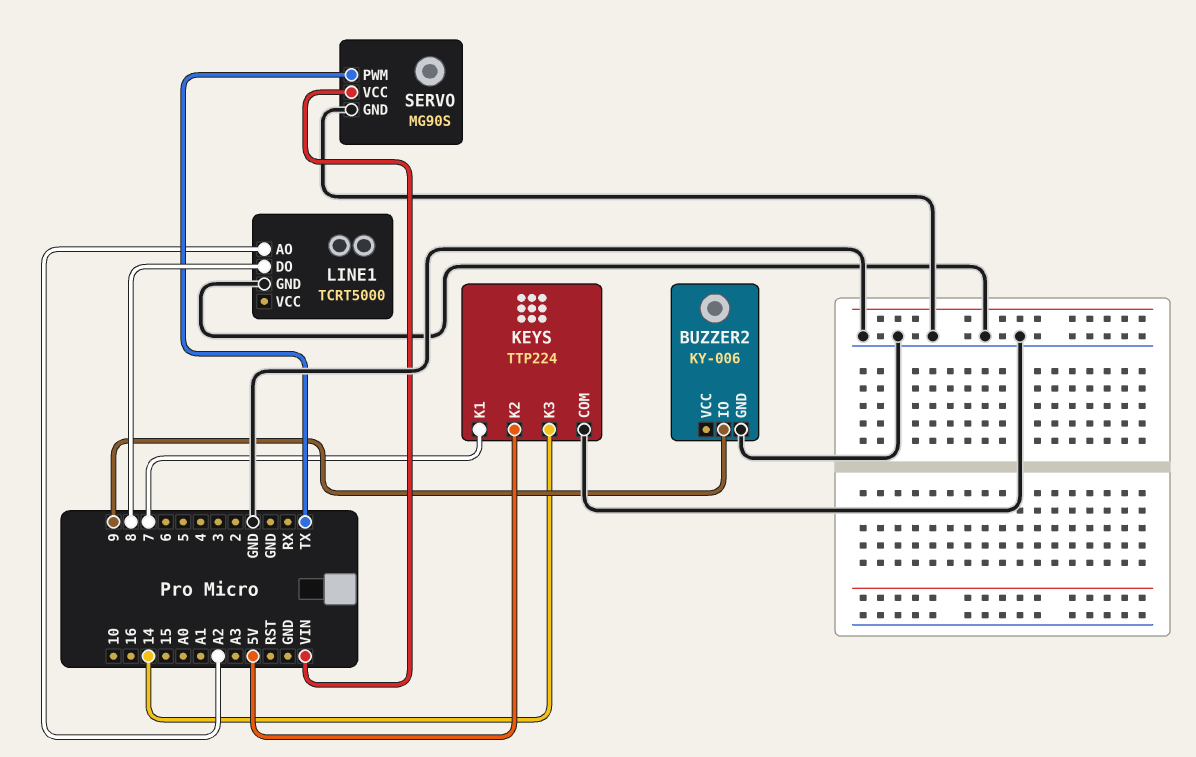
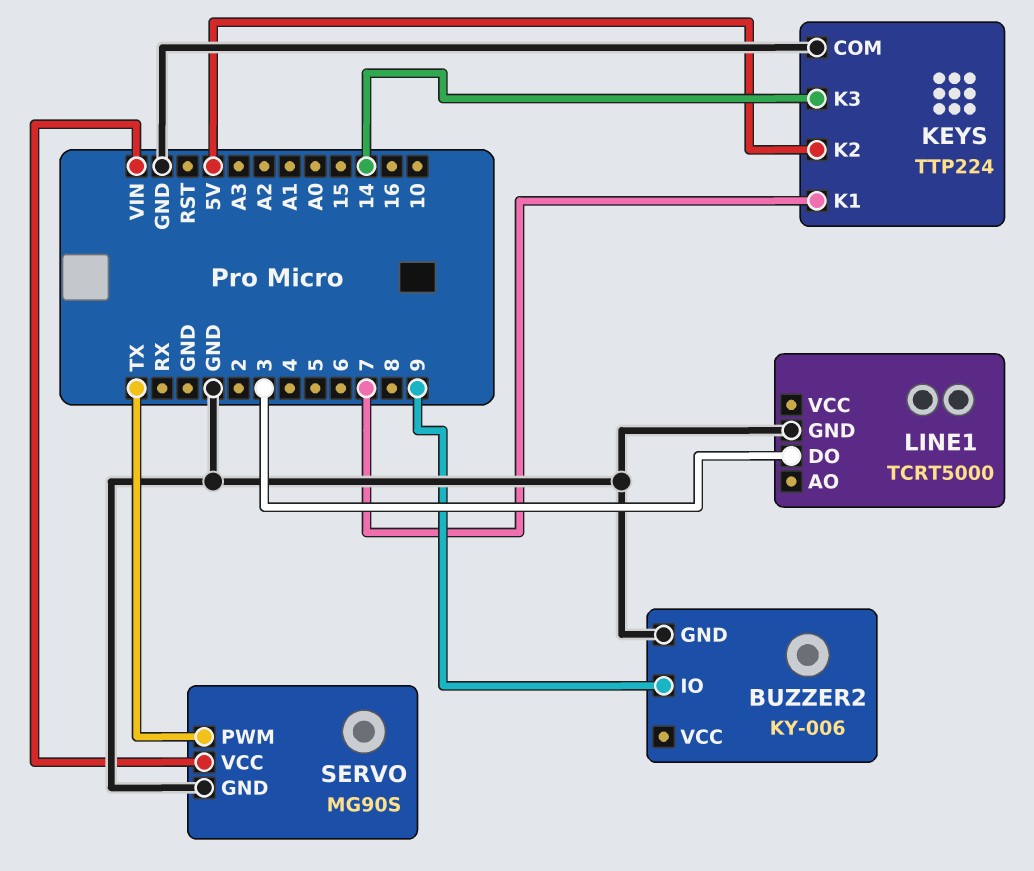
LINE1 pin AO: A2 -> none
LINE1 pin DO: 8 -> 3

